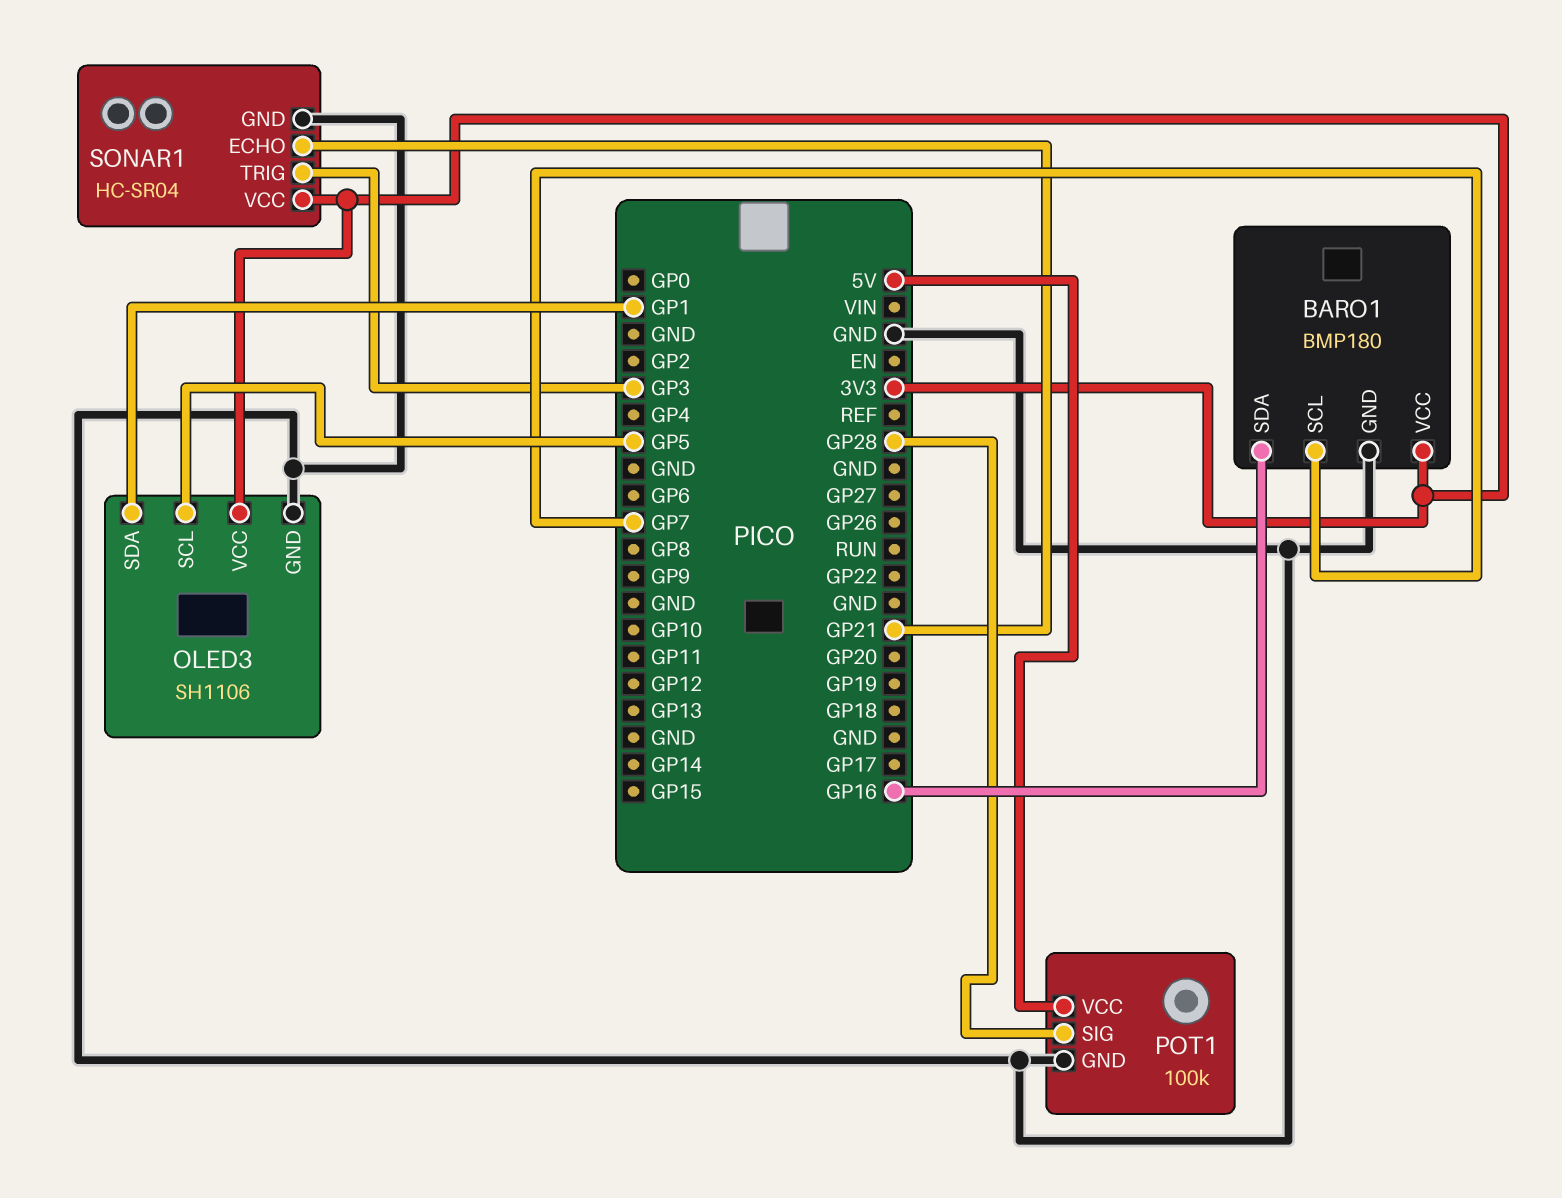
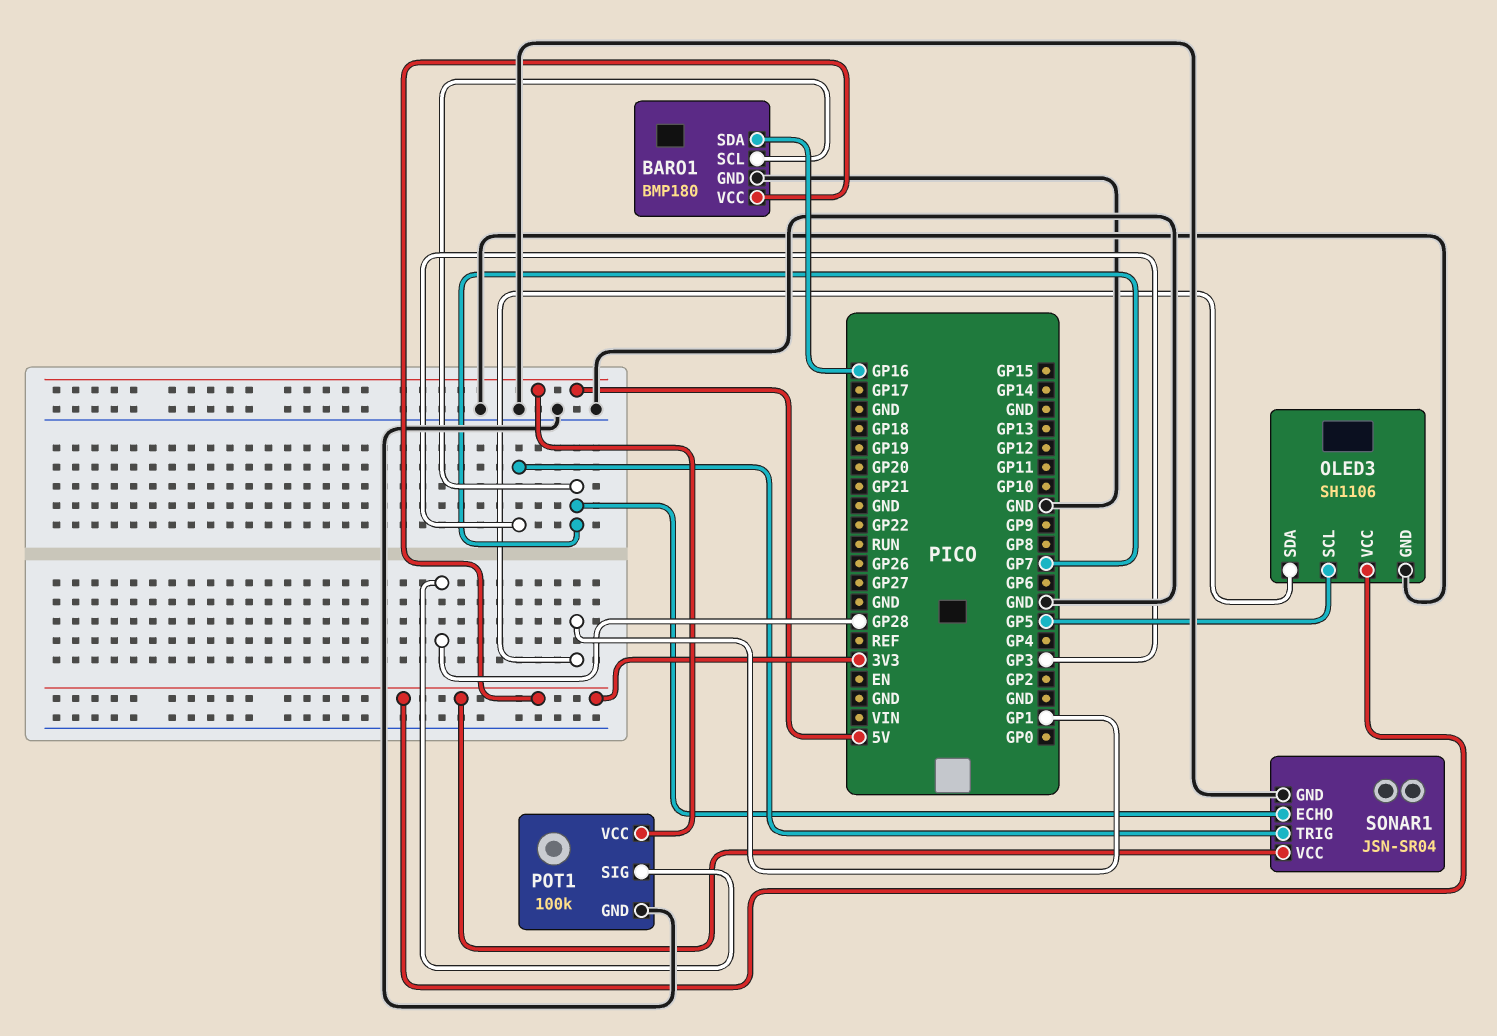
SONAR1: HC-SR04 -> JSN-SR04
SONAR1 pin ECHO: GP21 -> GP7

